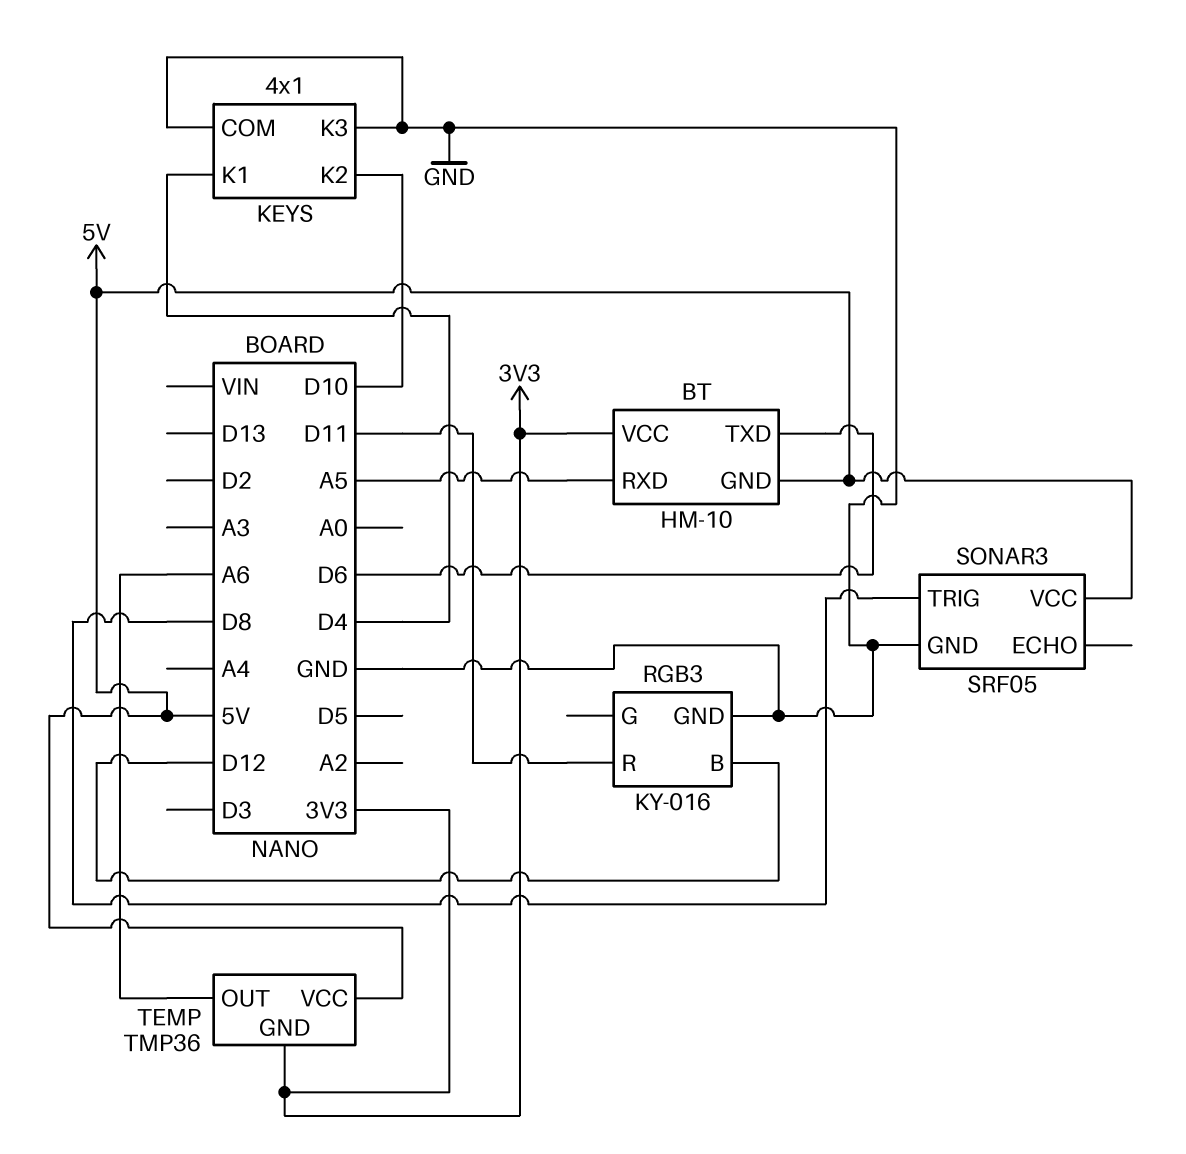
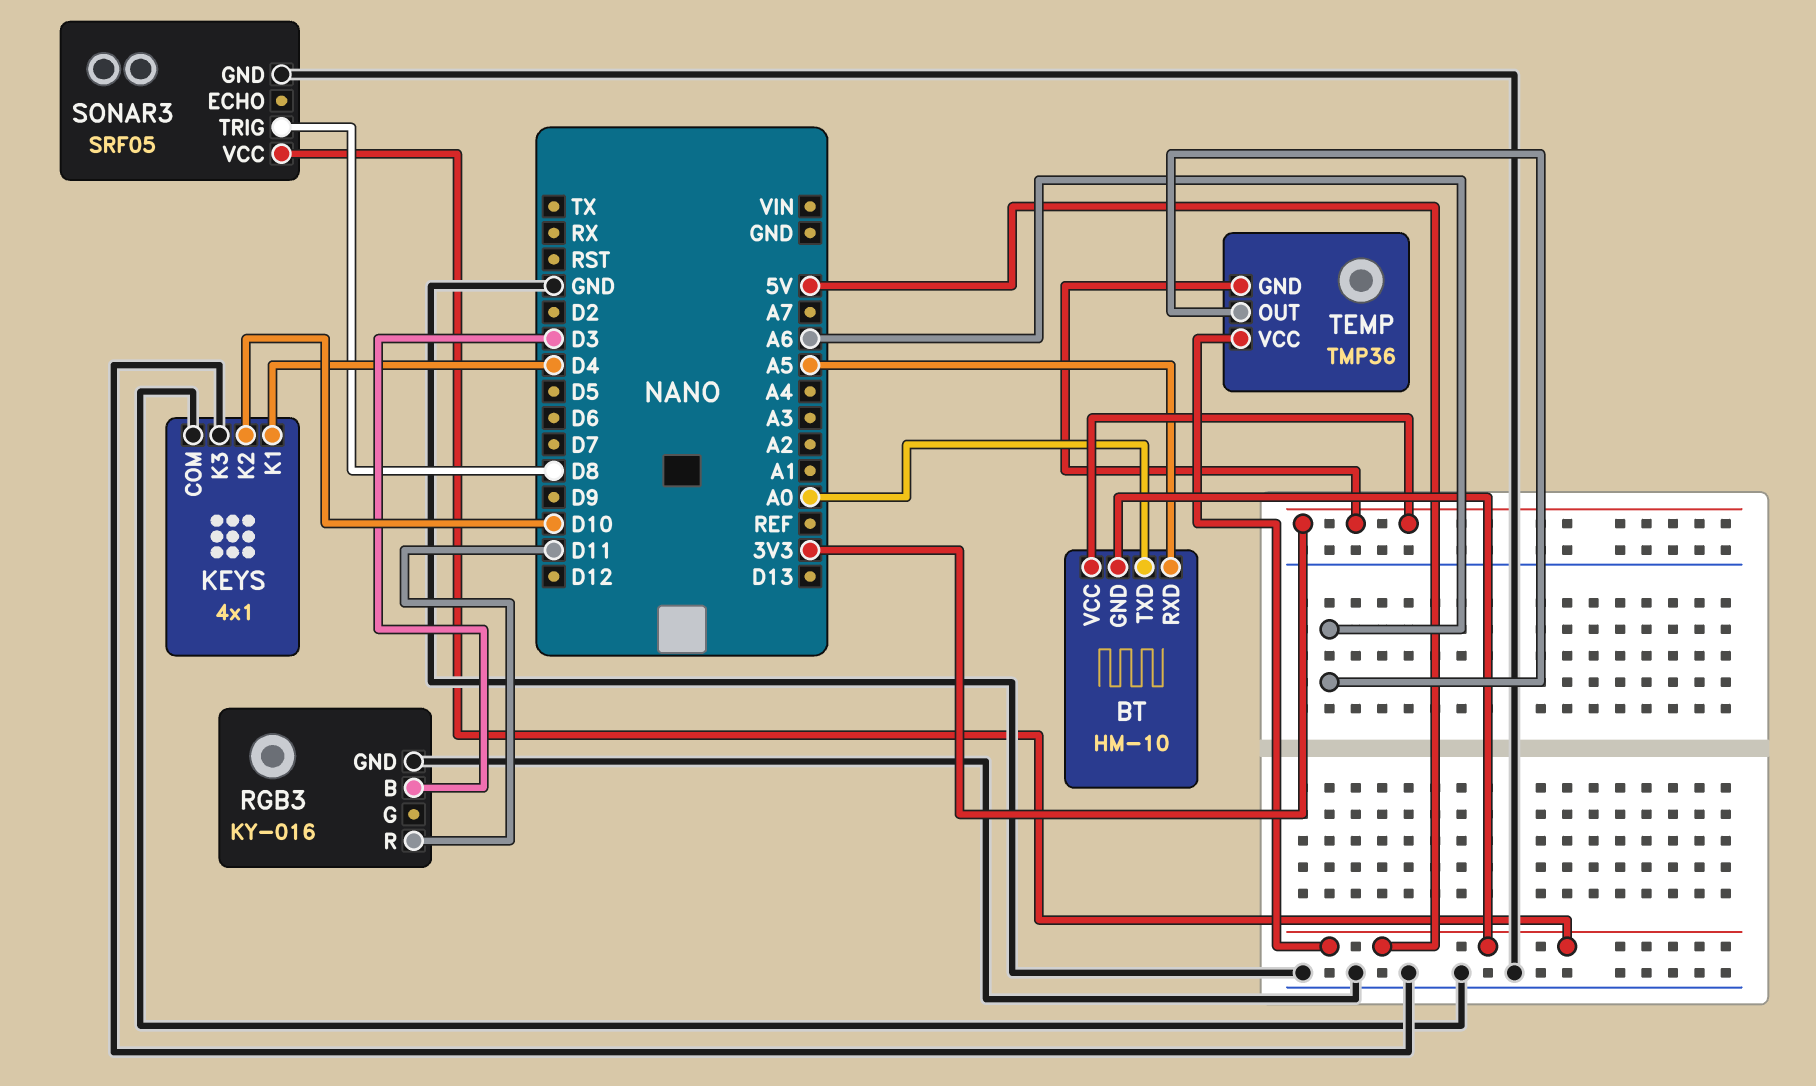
BT pin TXD: D6 -> A0
RGB3 pin B: D12 -> D3

